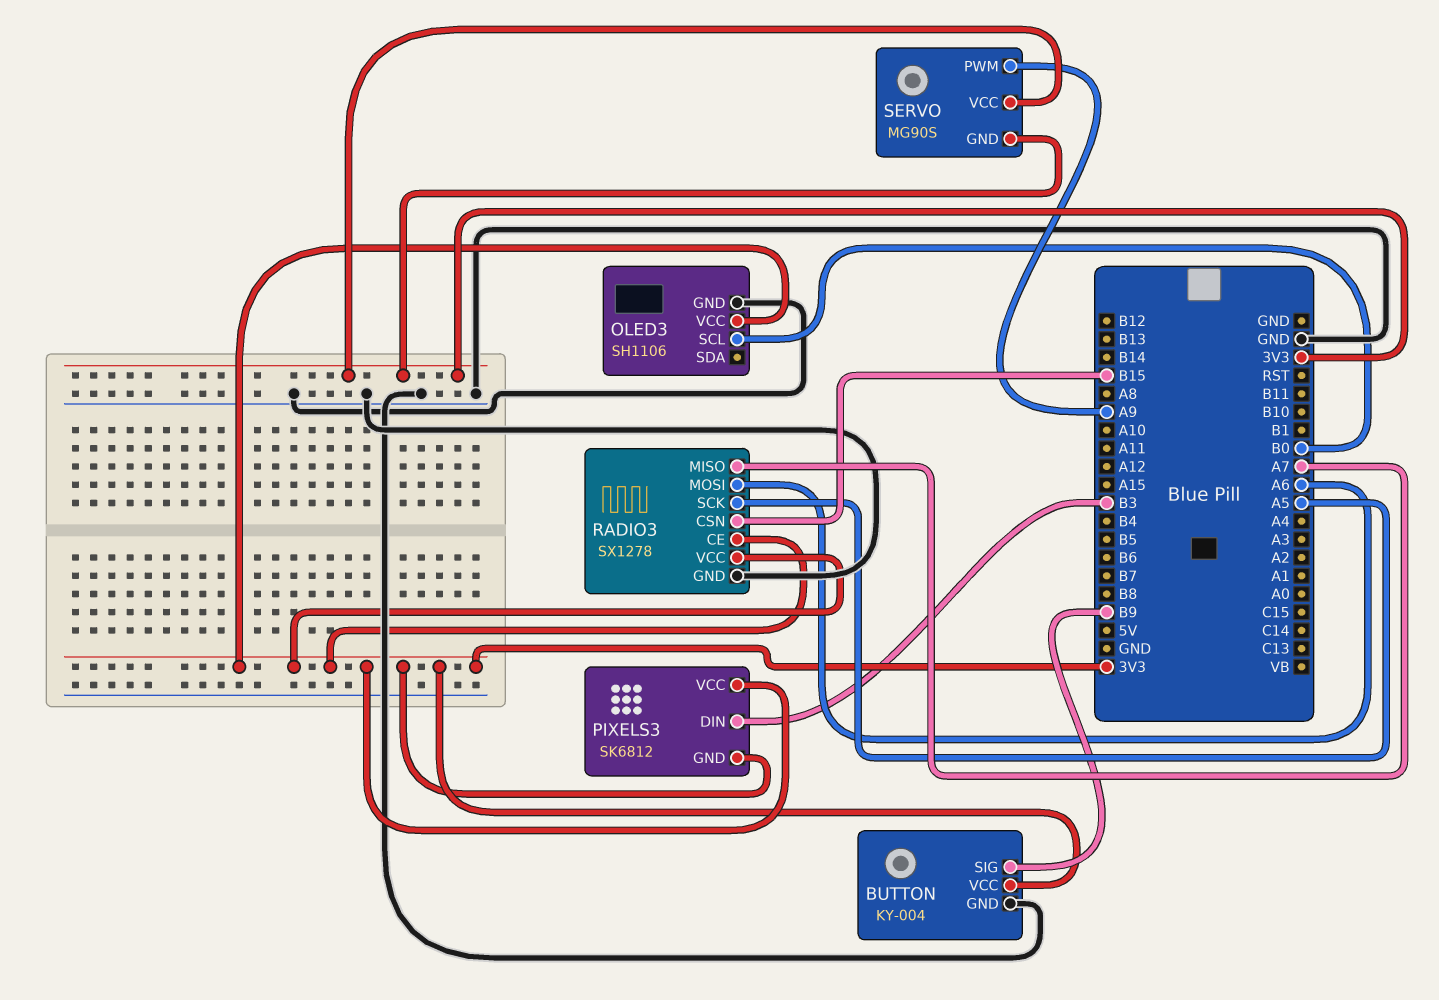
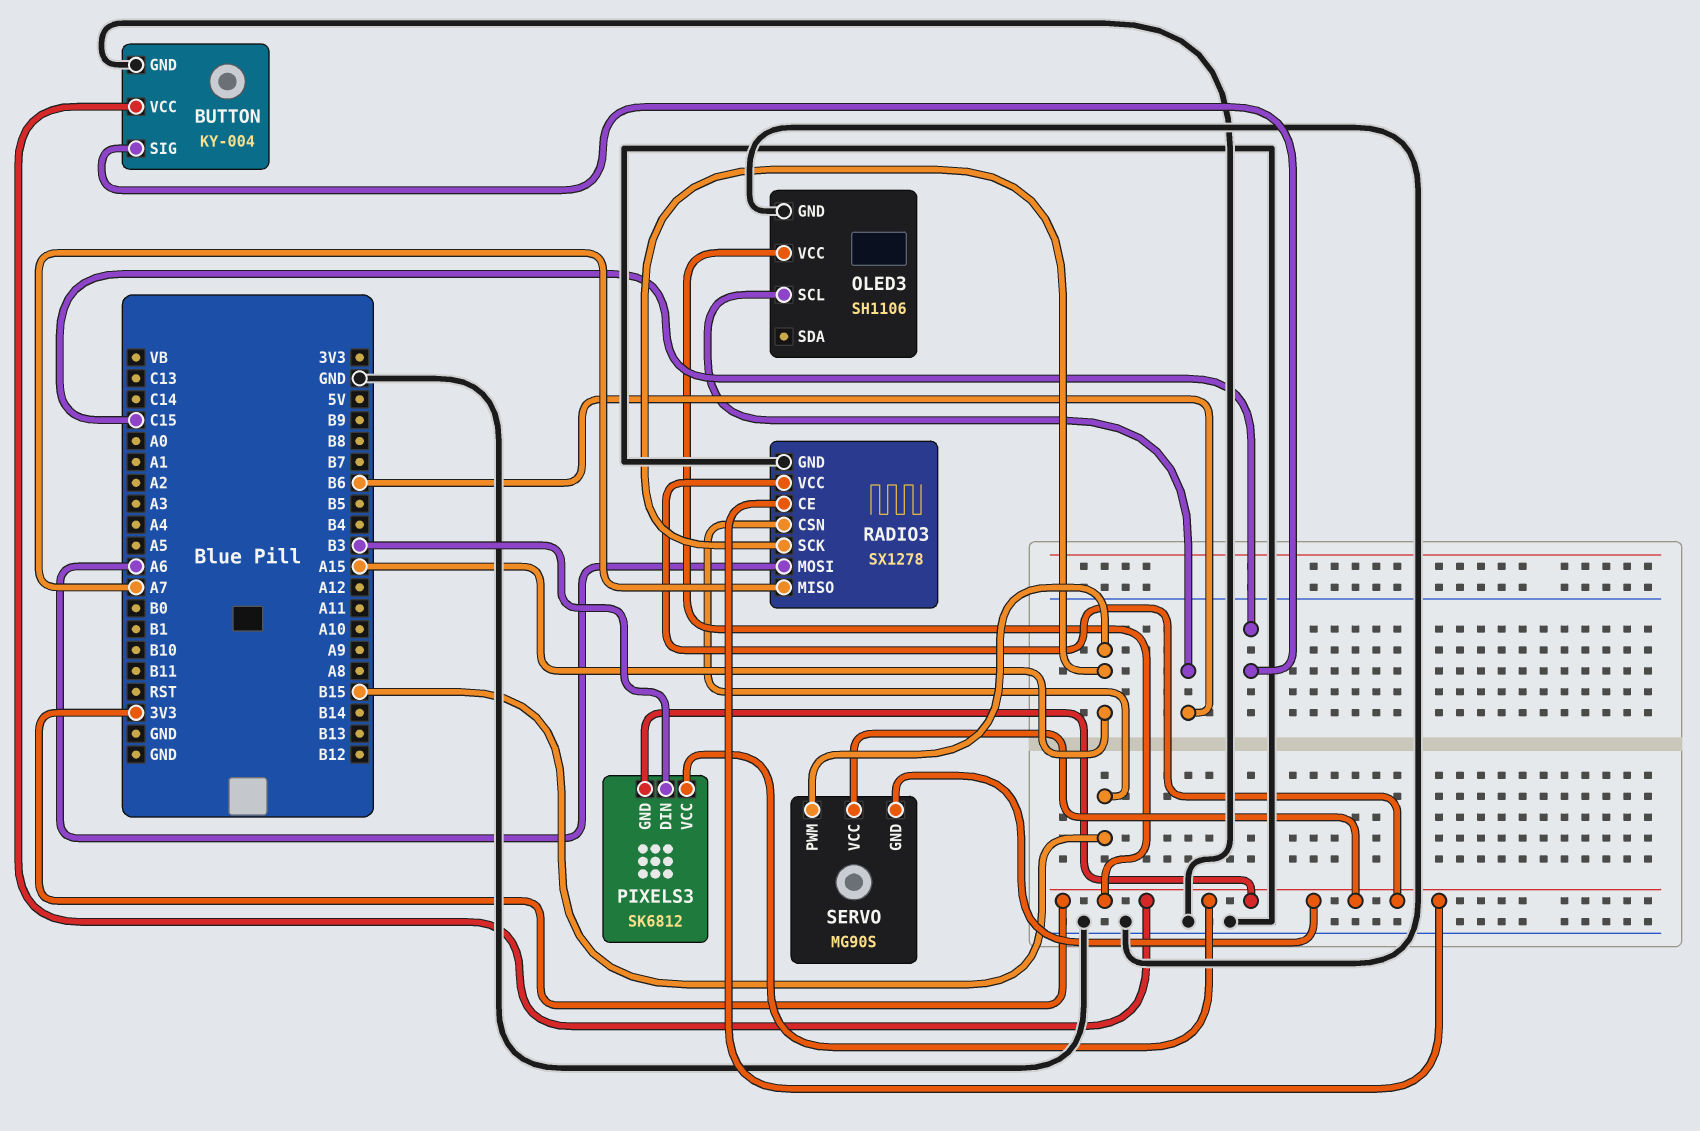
BUTTON pin SIG: B9 -> C15
OLED3 pin SCL: B0 -> B6
RADIO3 pin SCK: A5 -> A15
SERVO pin PWM: A9 -> A15

